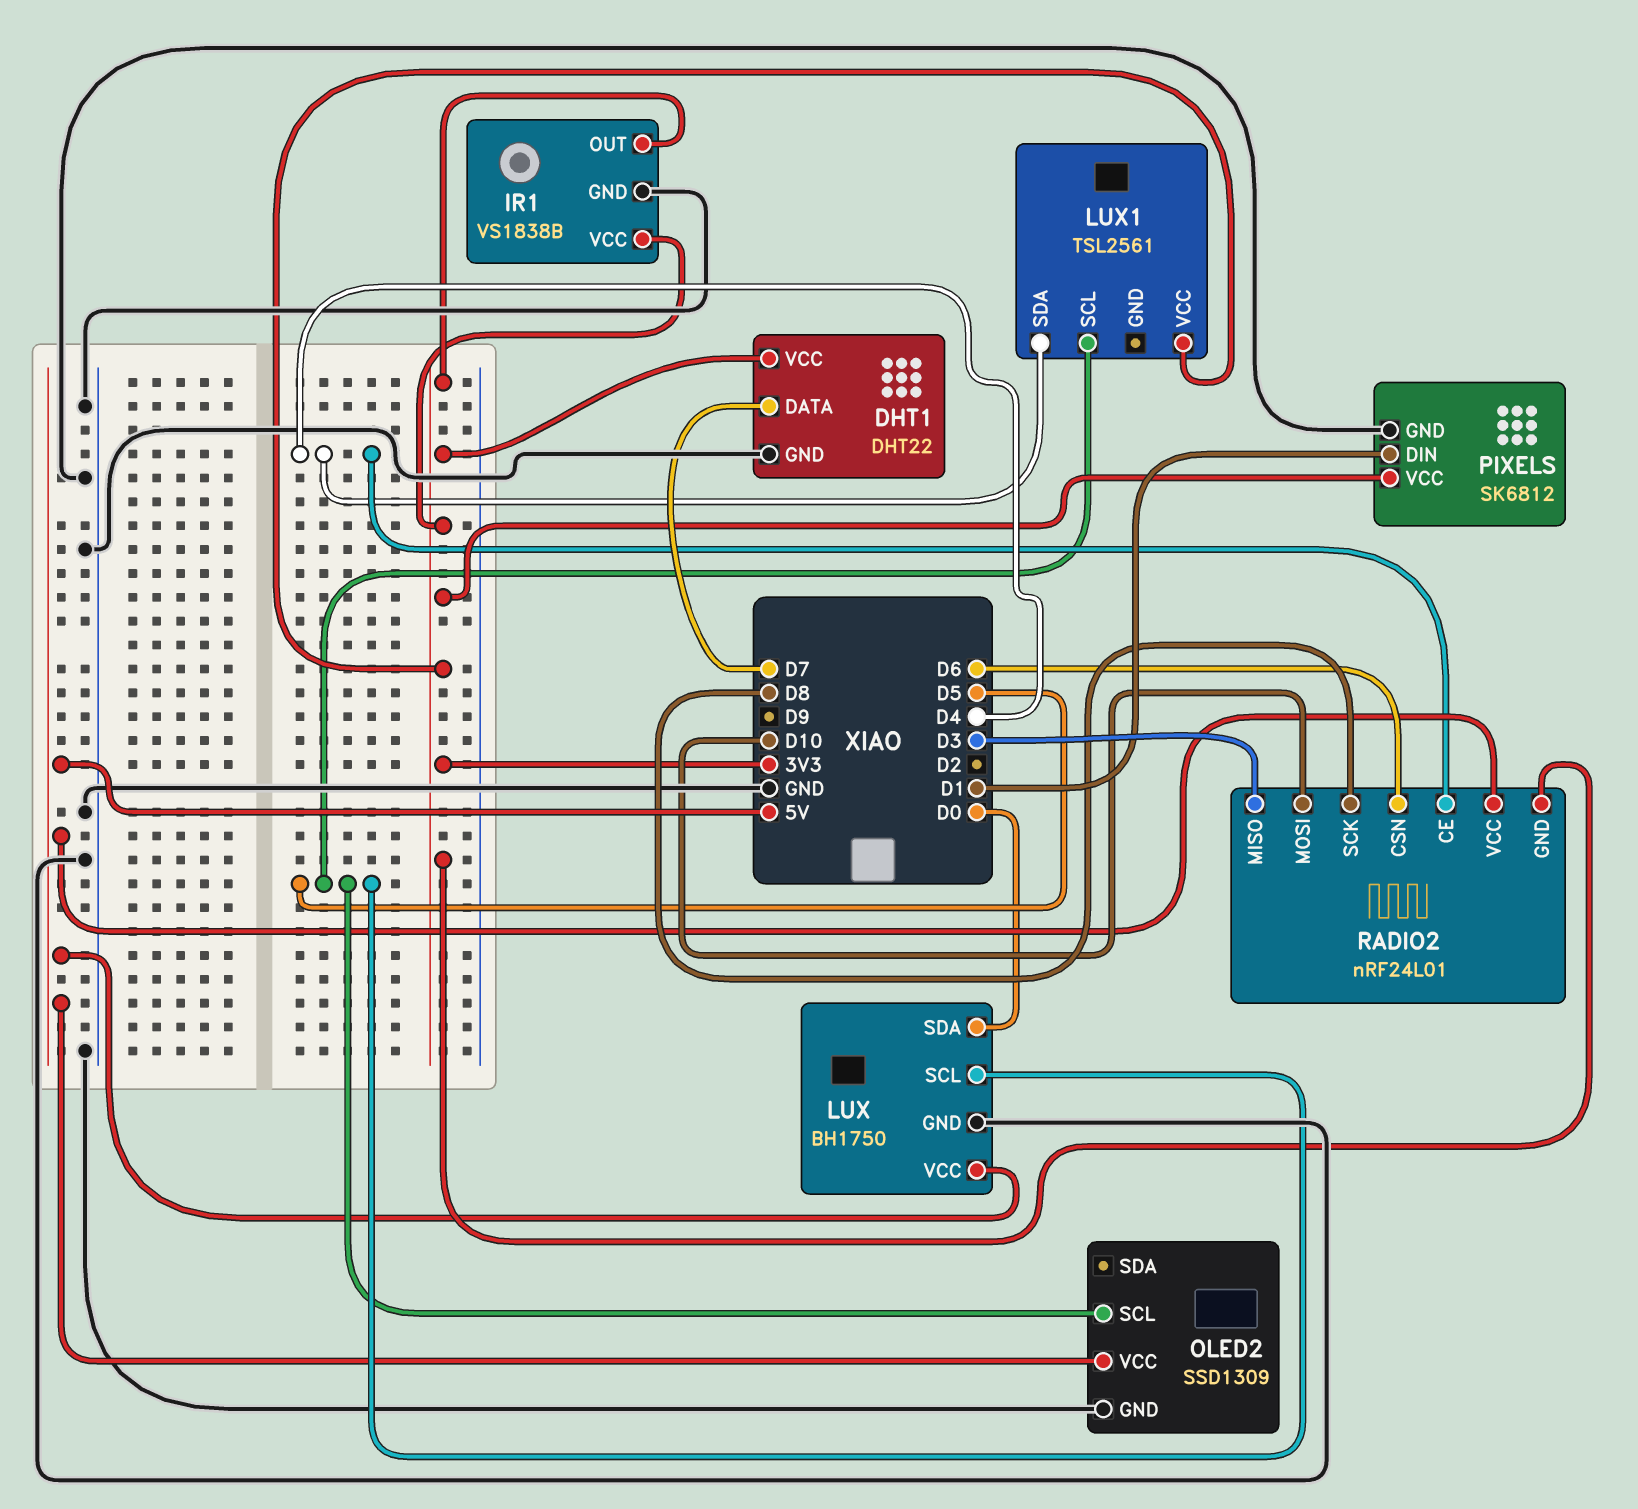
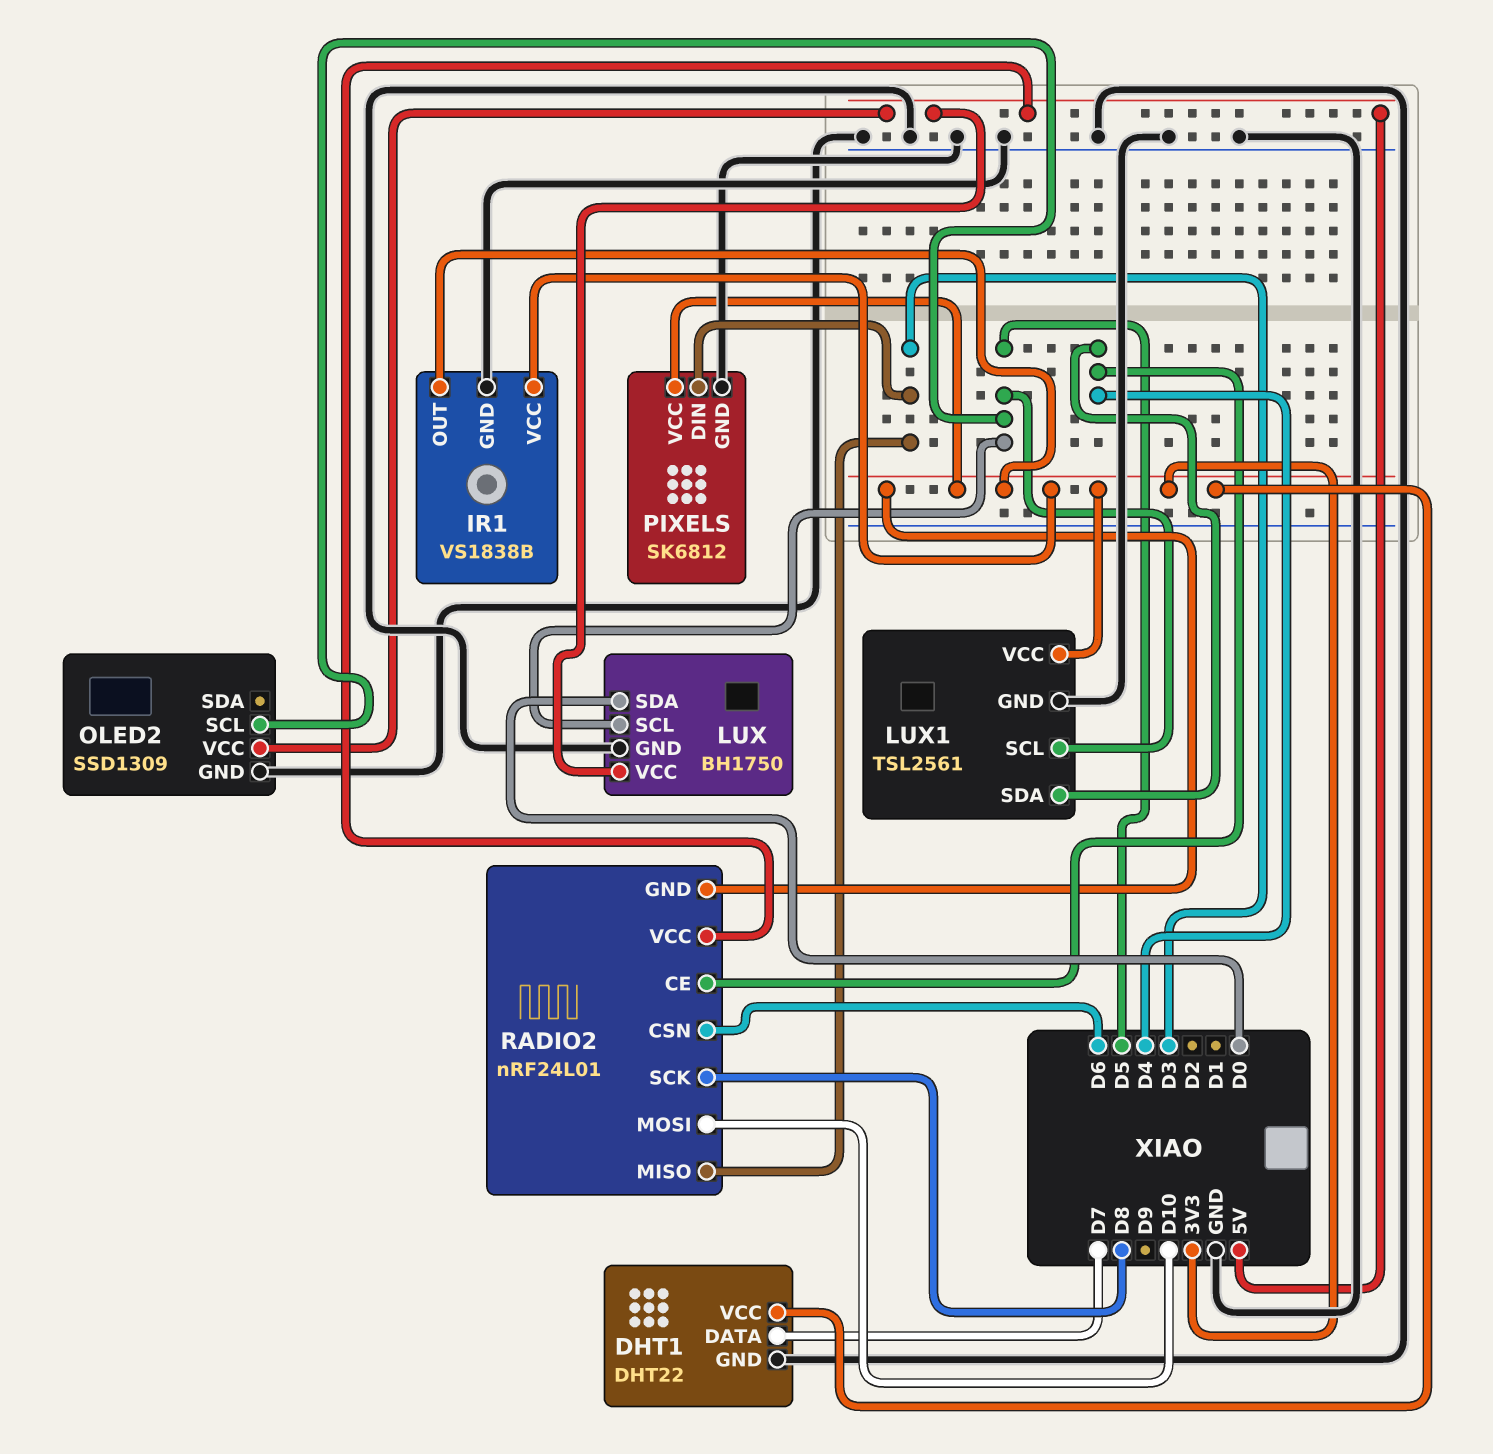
LUX1 pin GND: none -> GND
PIXELS pin DIN: D1 -> D3

